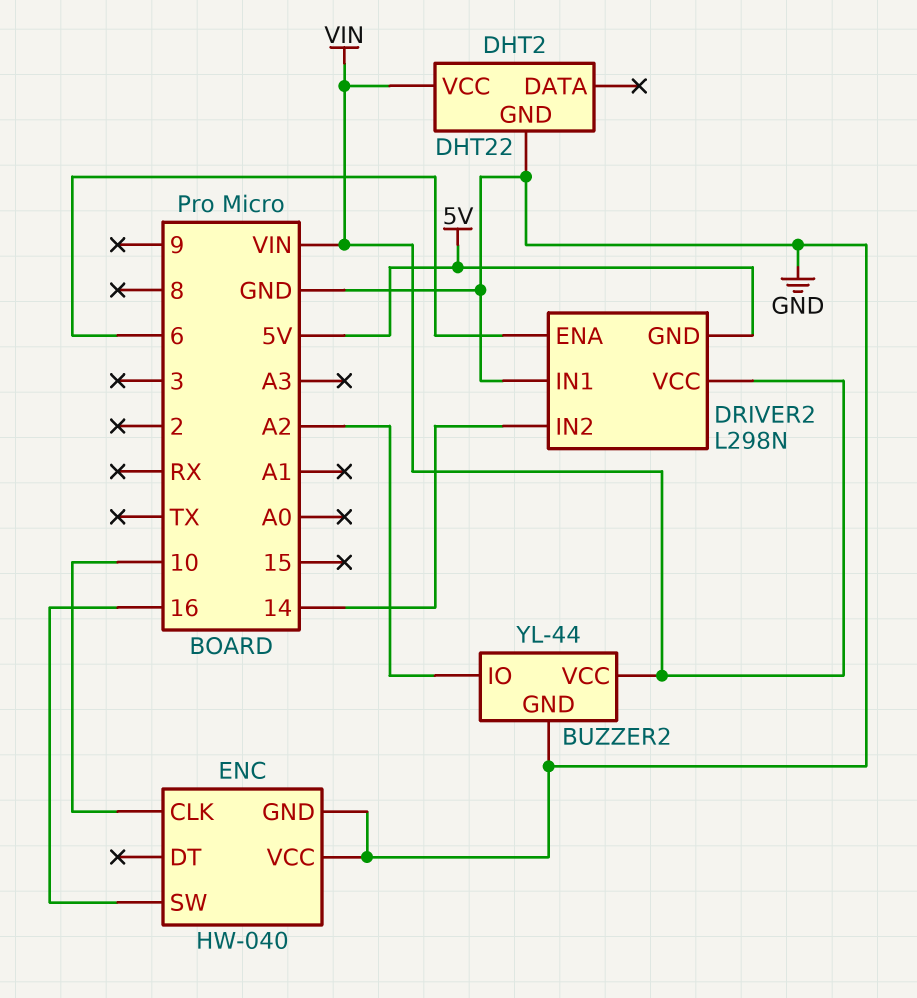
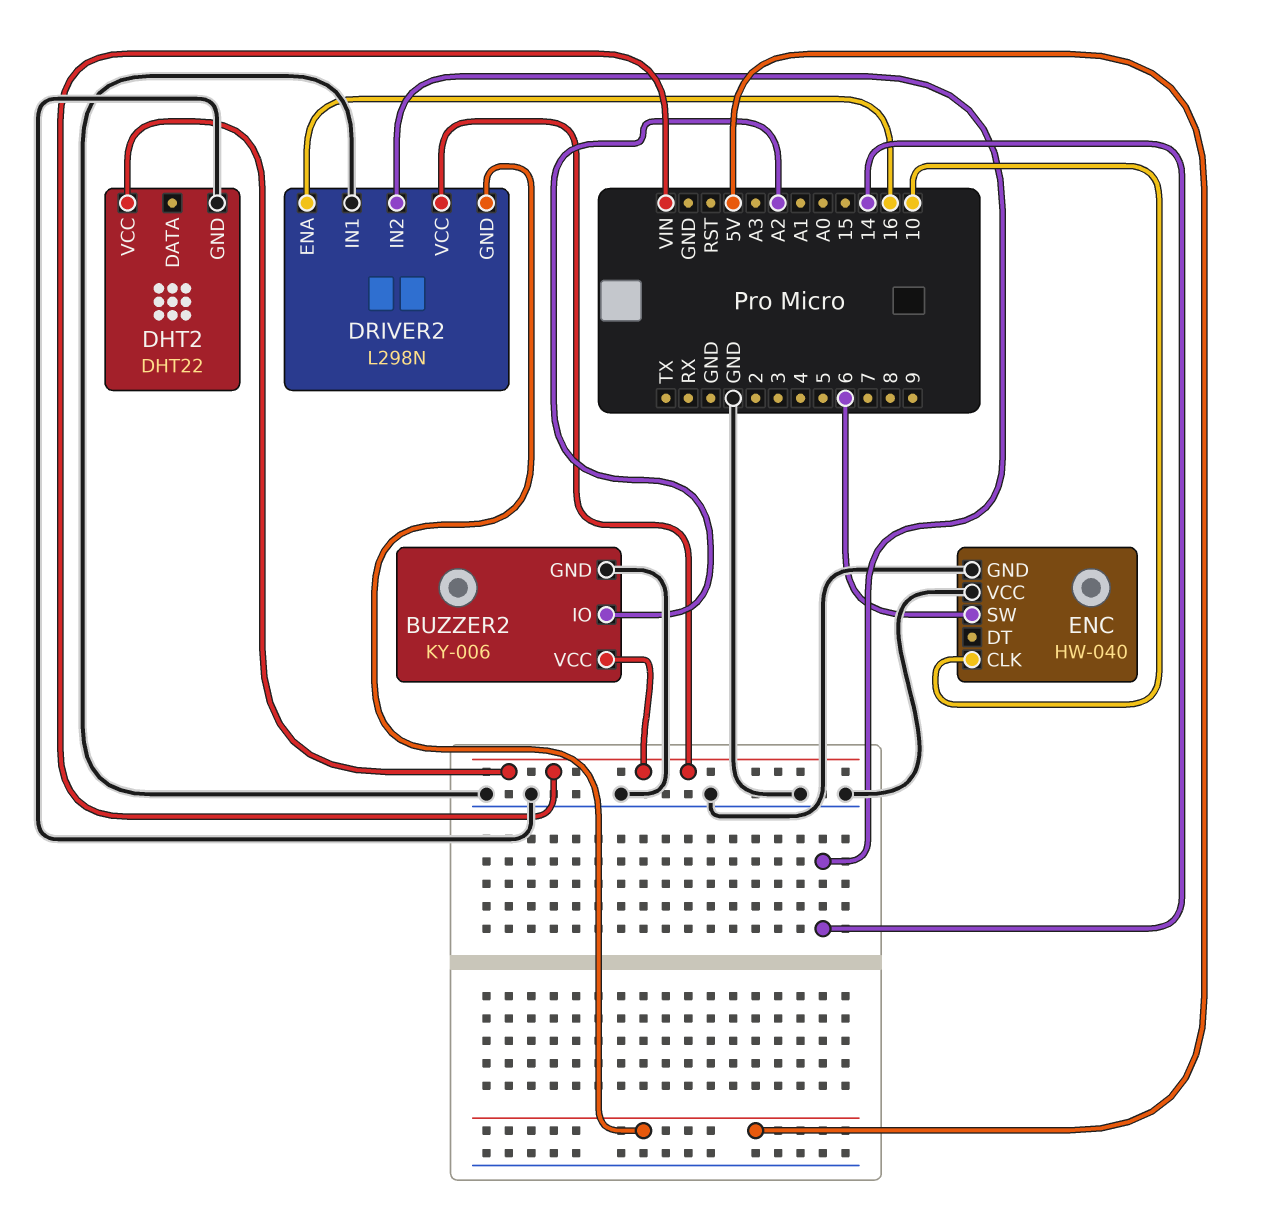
BUZZER2: YL-44 -> KY-006
DRIVER2 pin ENA: 6 -> 16
ENC pin SW: 16 -> 6

